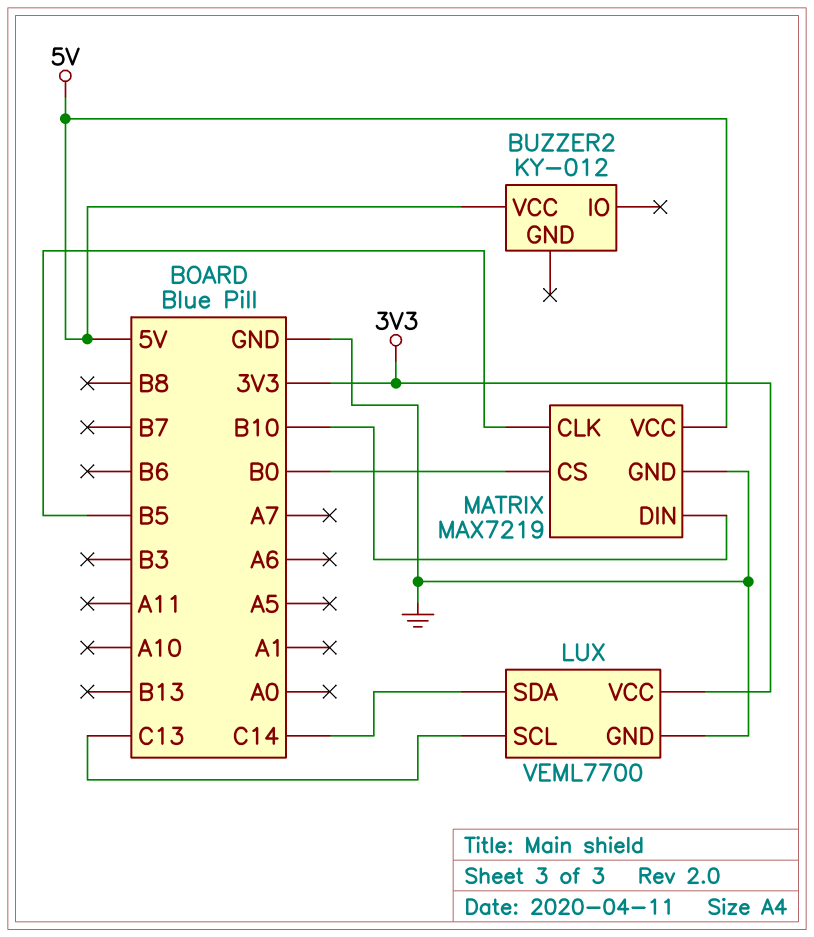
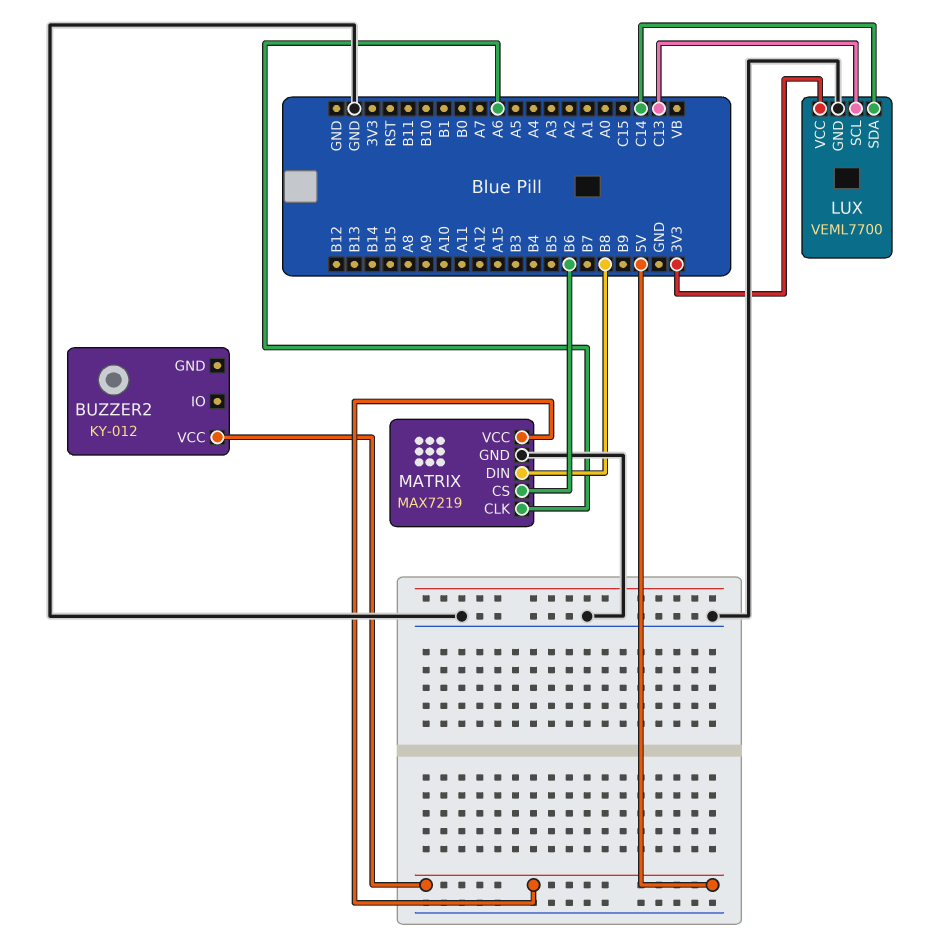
MATRIX pin CLK: B5 -> A6
MATRIX pin CS: B0 -> B6
MATRIX pin DIN: B10 -> B8

